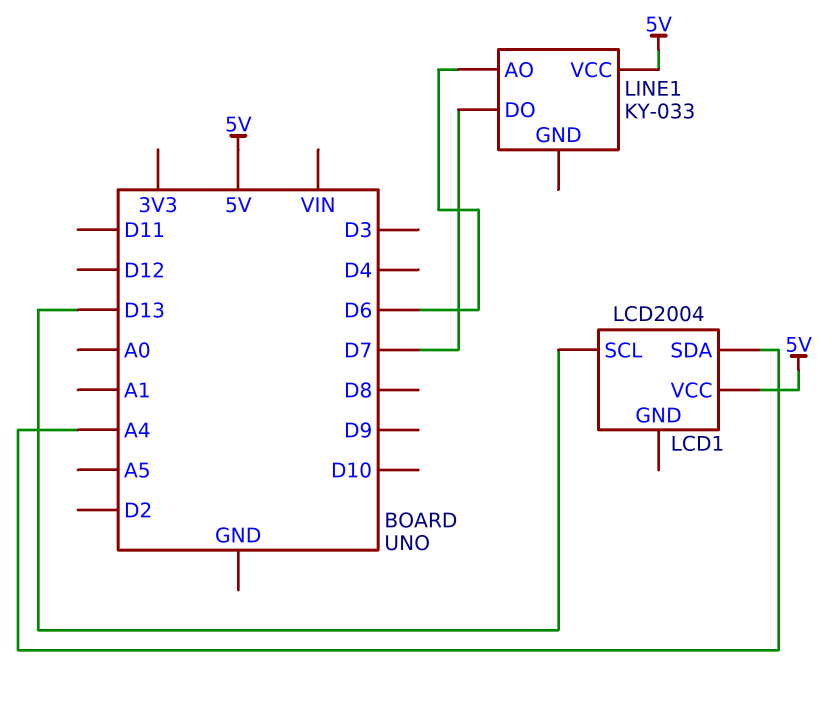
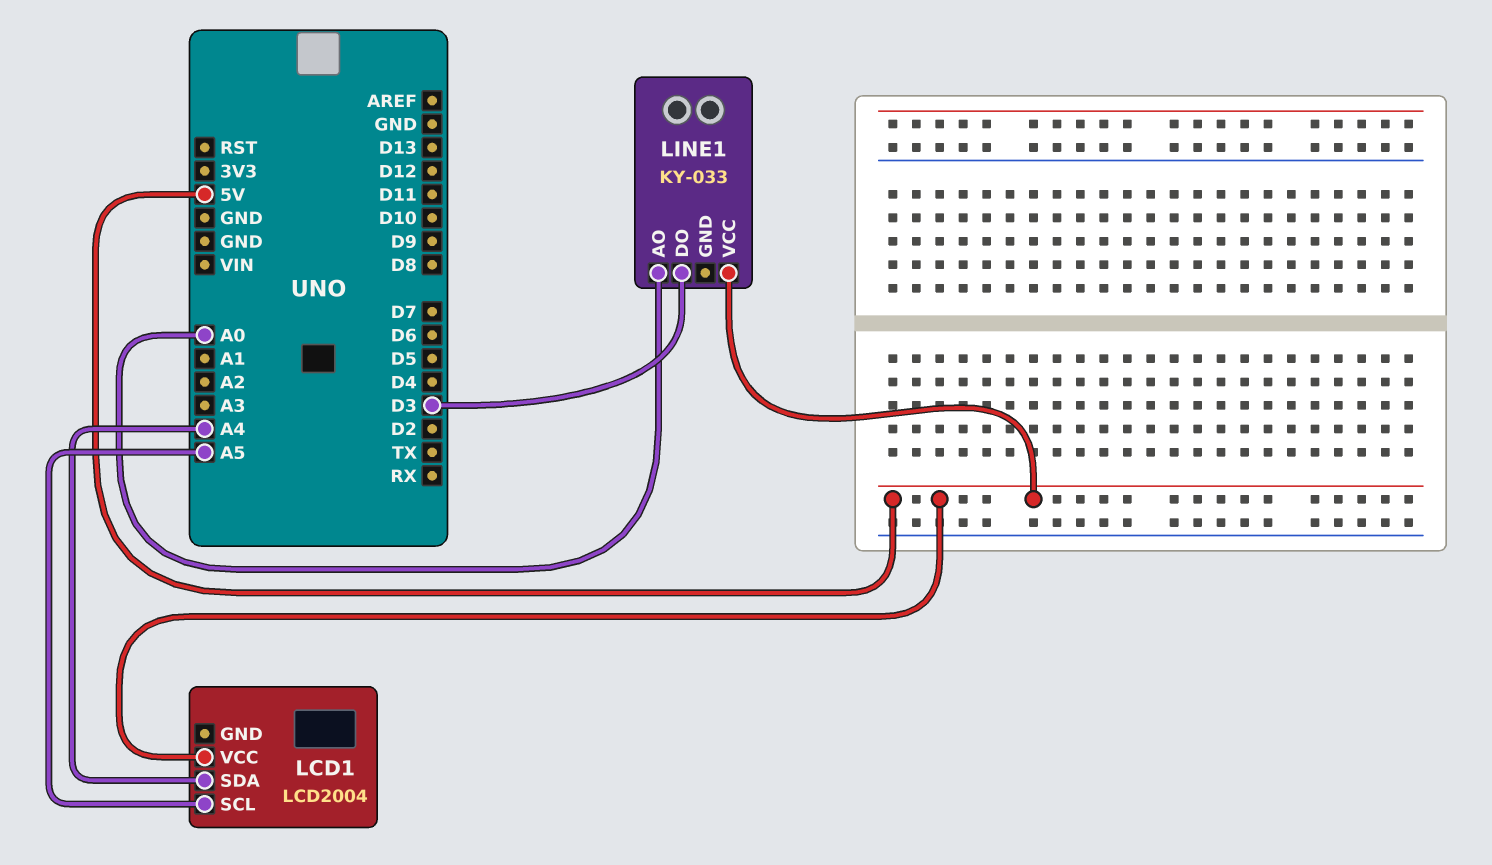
LCD1 pin SCL: D13 -> A5
LINE1 pin AO: D6 -> A0
LINE1 pin DO: D7 -> D3

